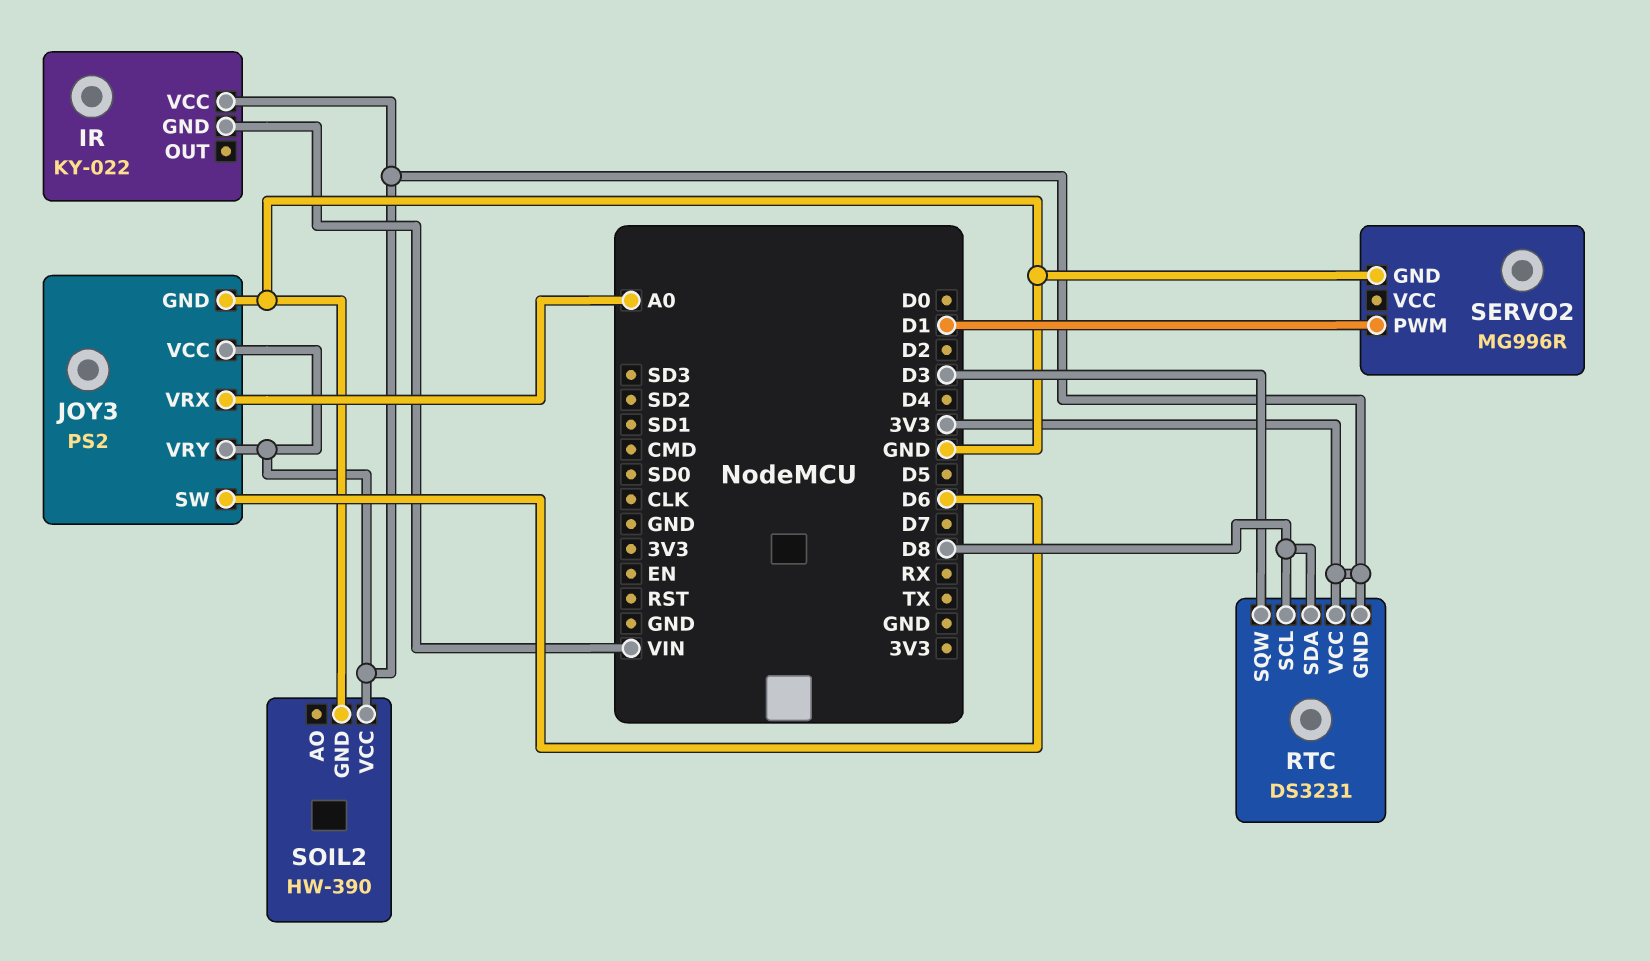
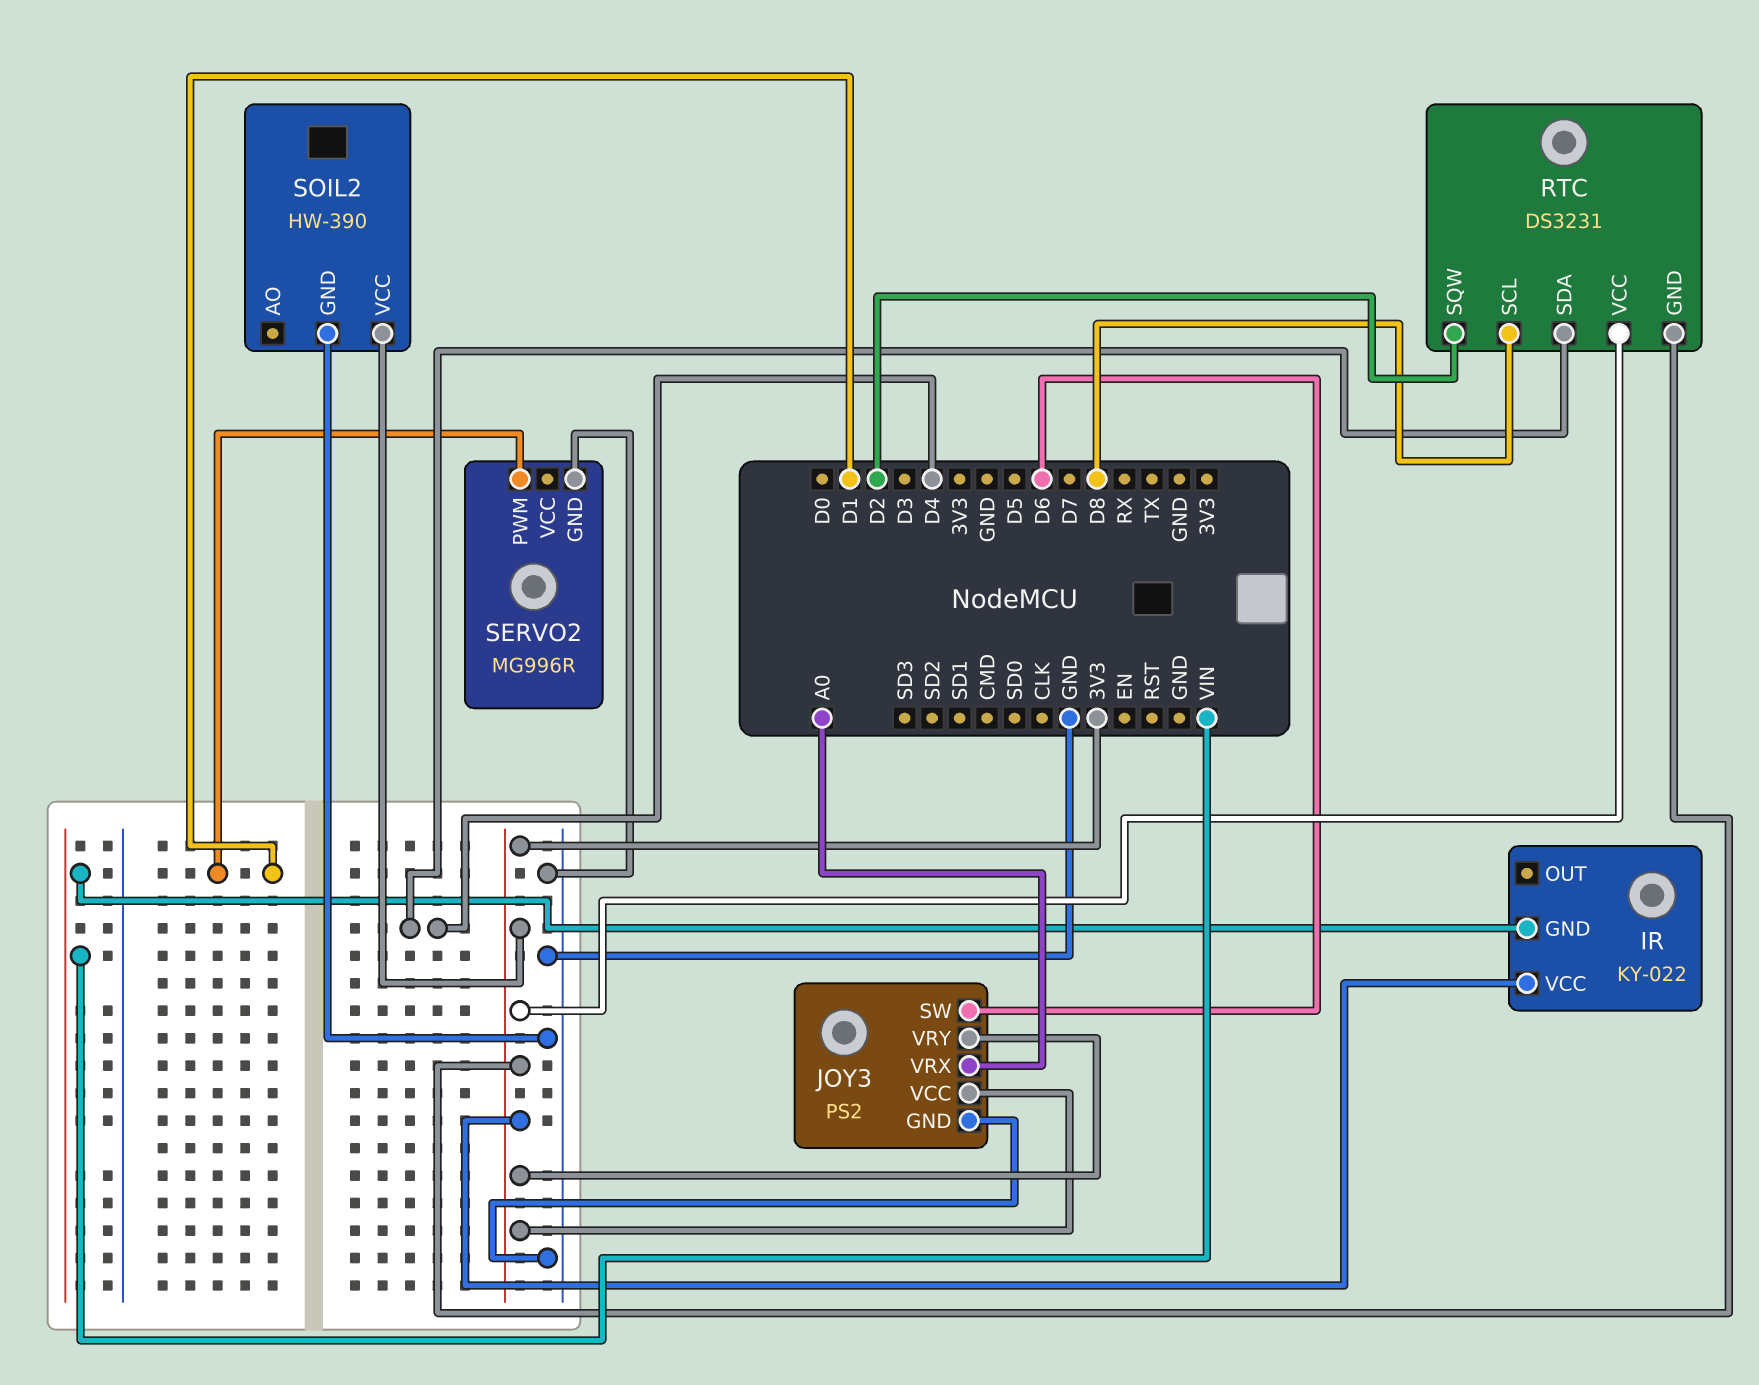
RTC pin SDA: D8 -> D4
RTC pin SQW: D3 -> D2

